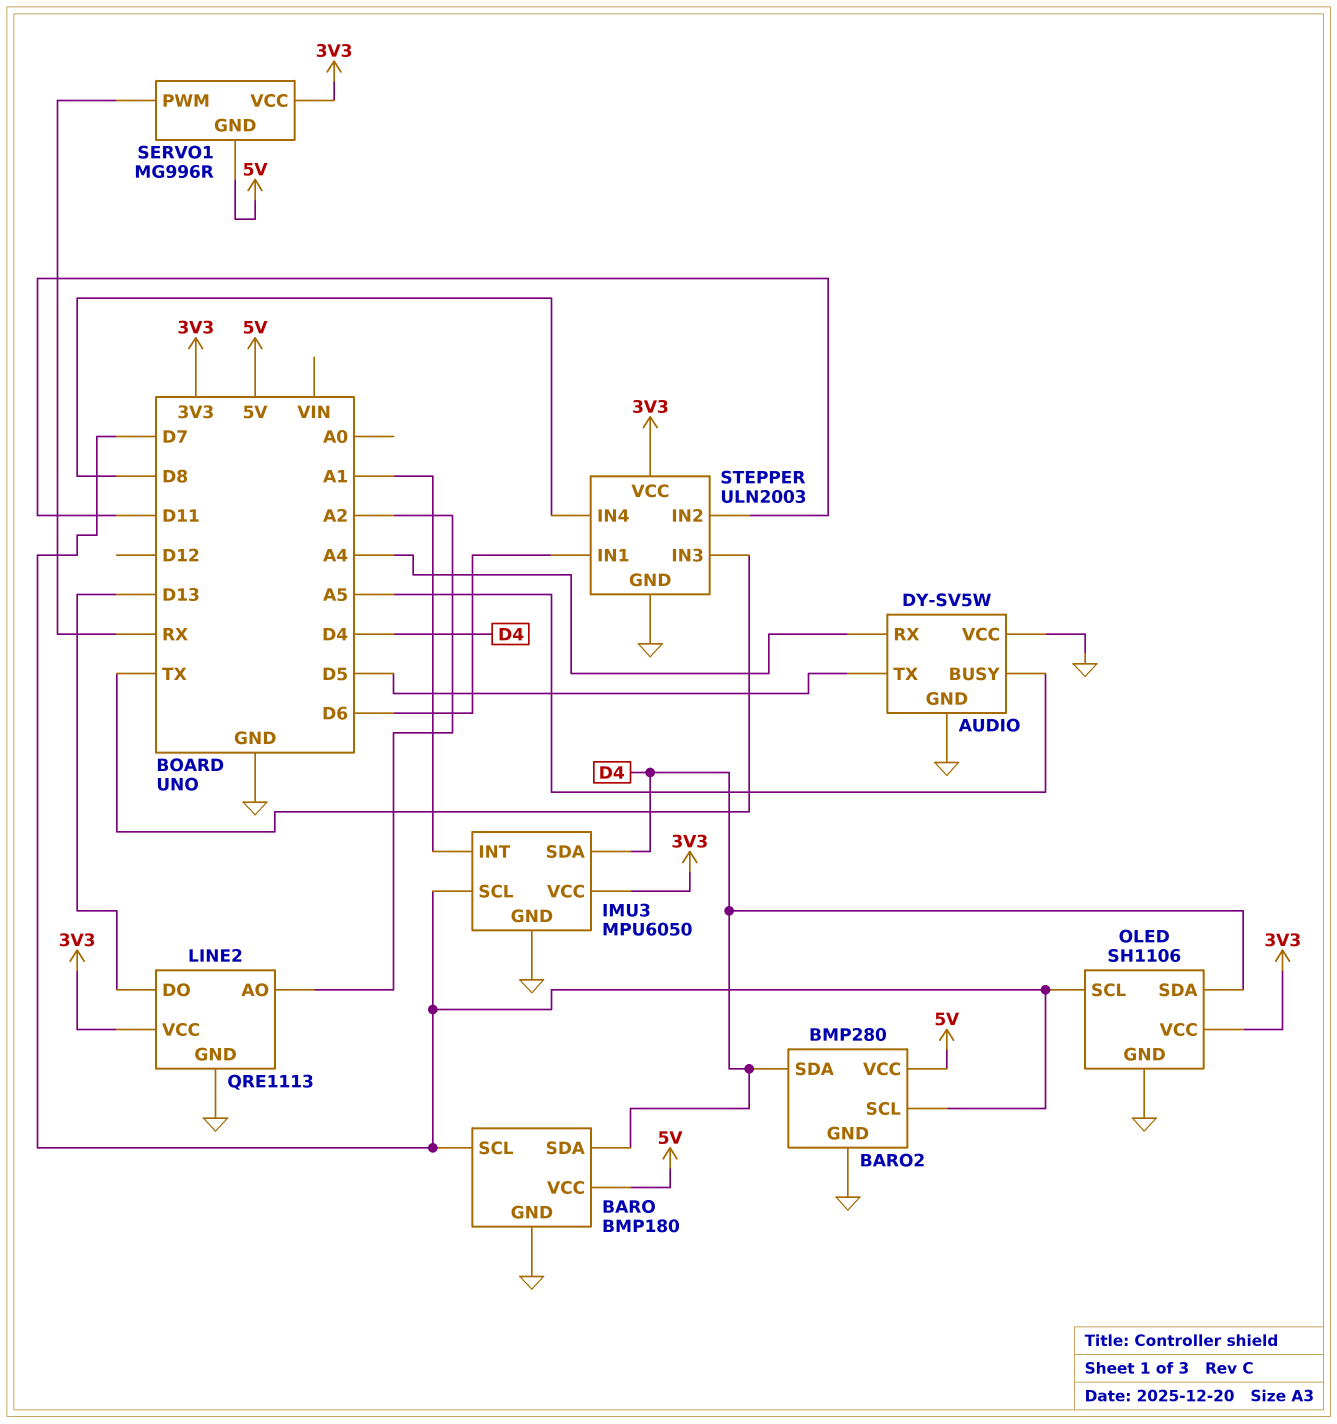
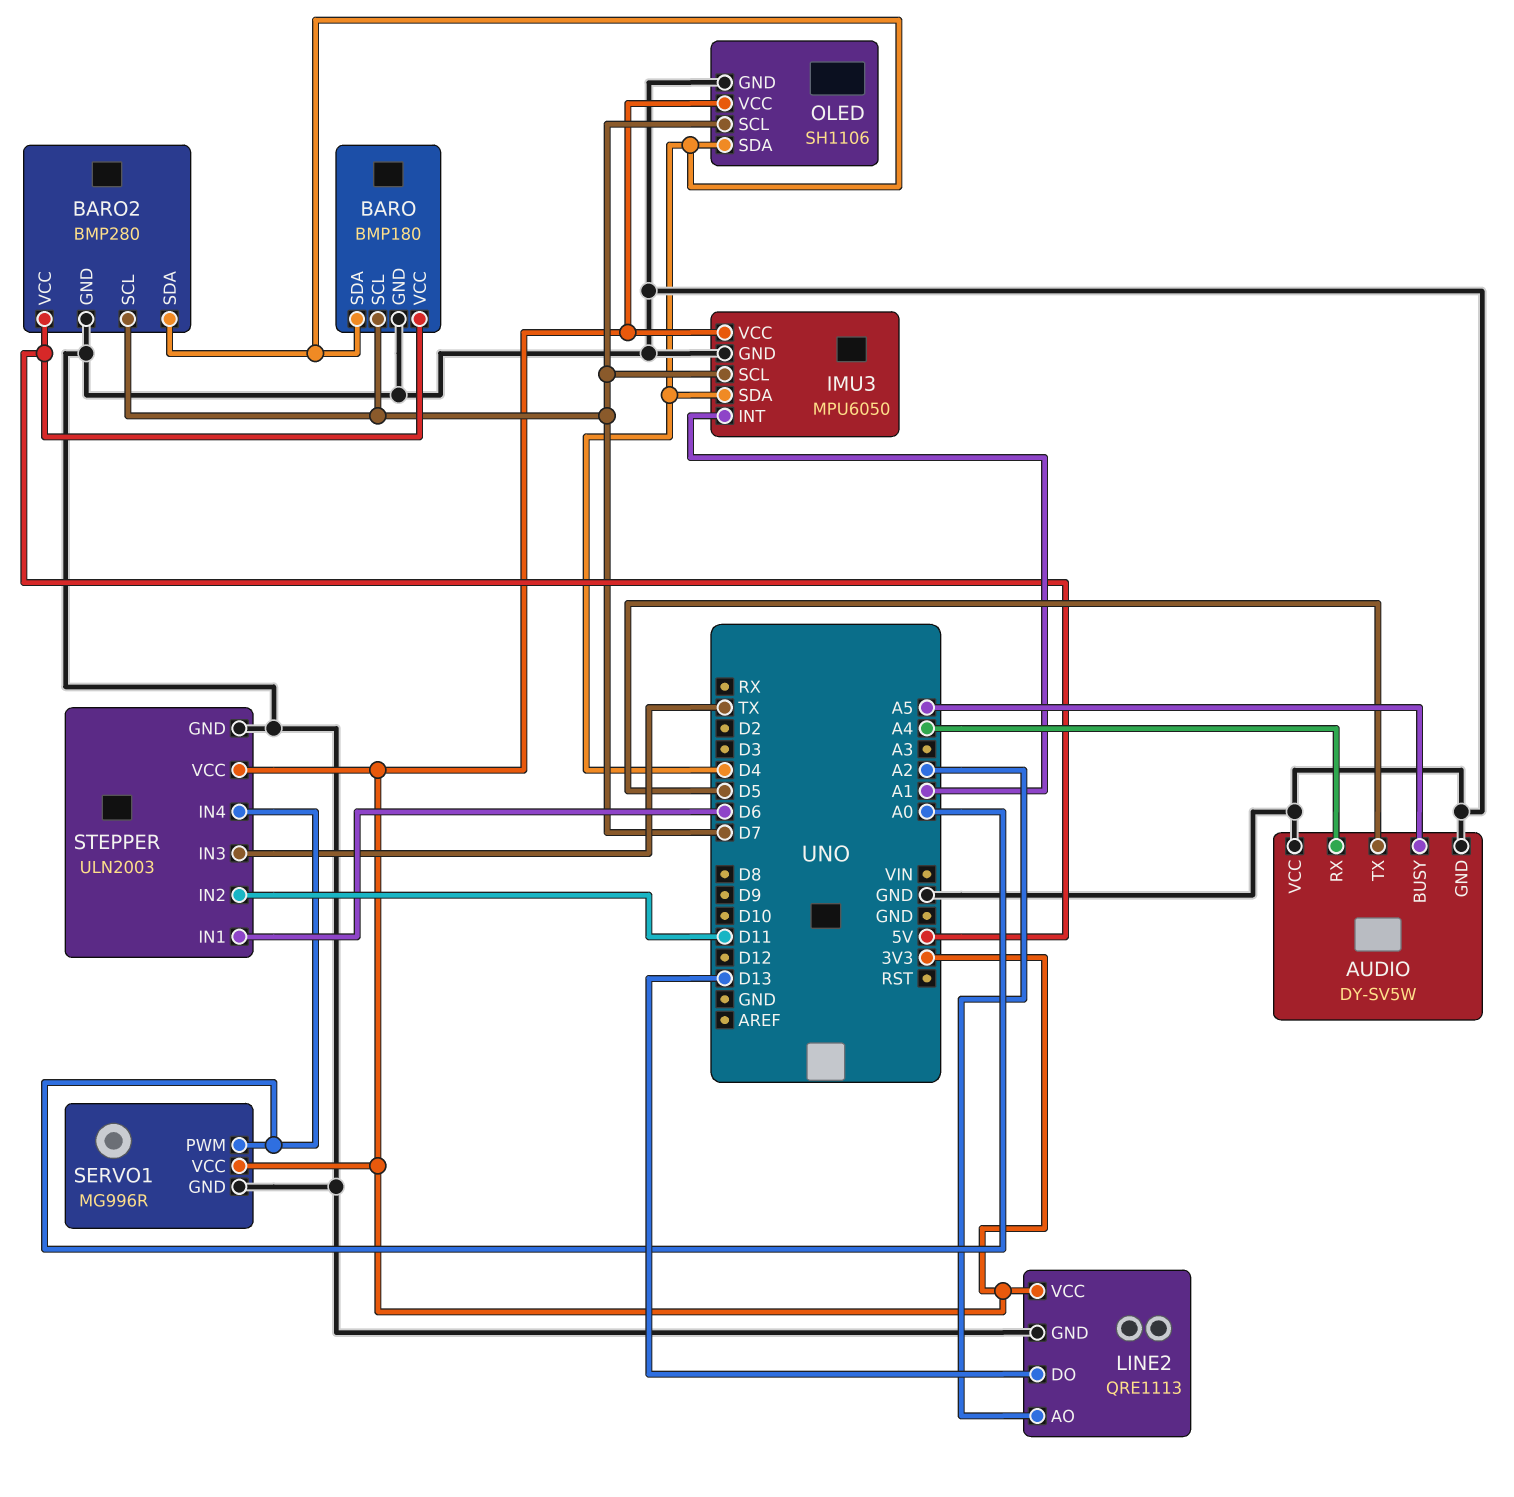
SERVO1 pin GND: 5V -> GND
SERVO1 pin PWM: RX -> A0
STEPPER pin IN4: D8 -> A0

